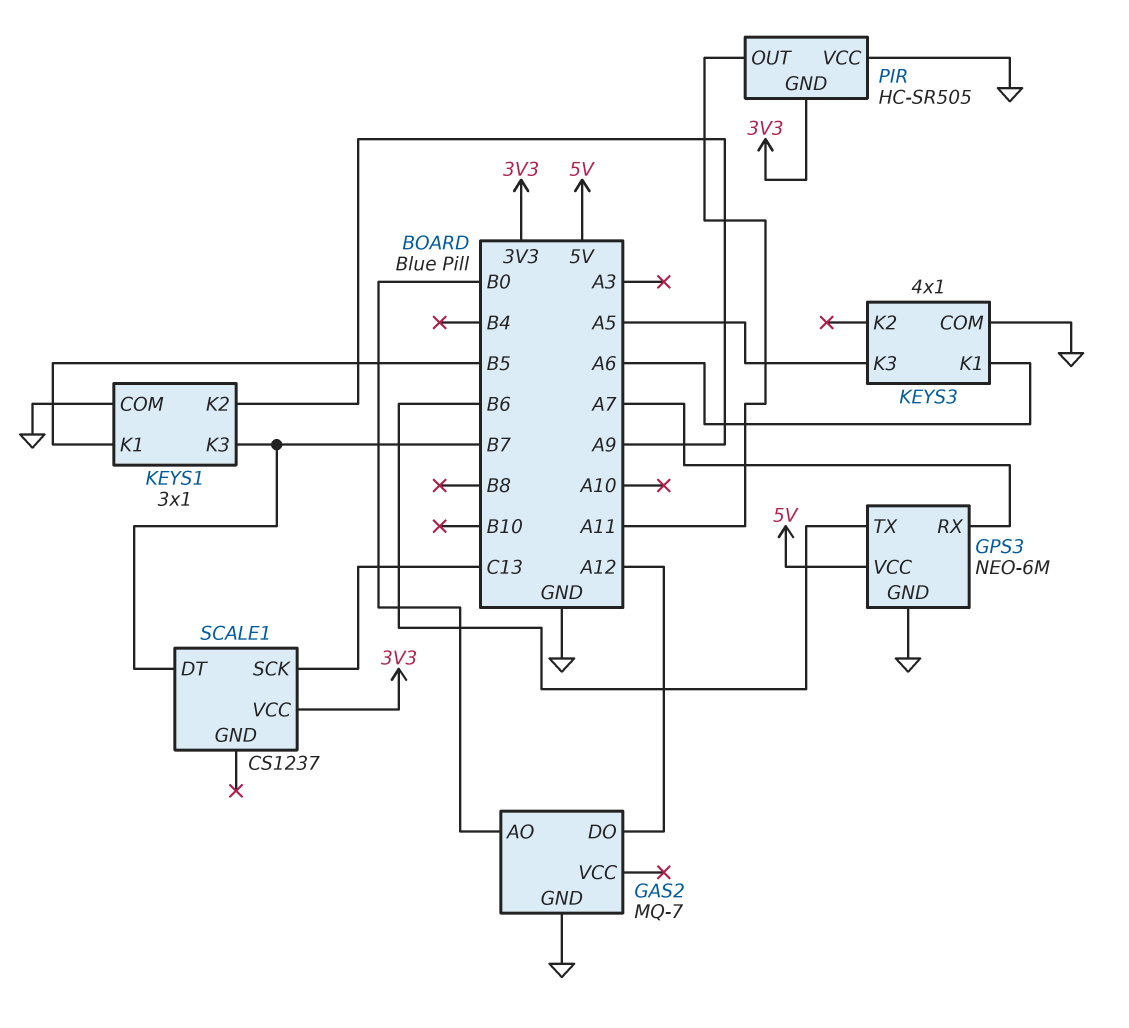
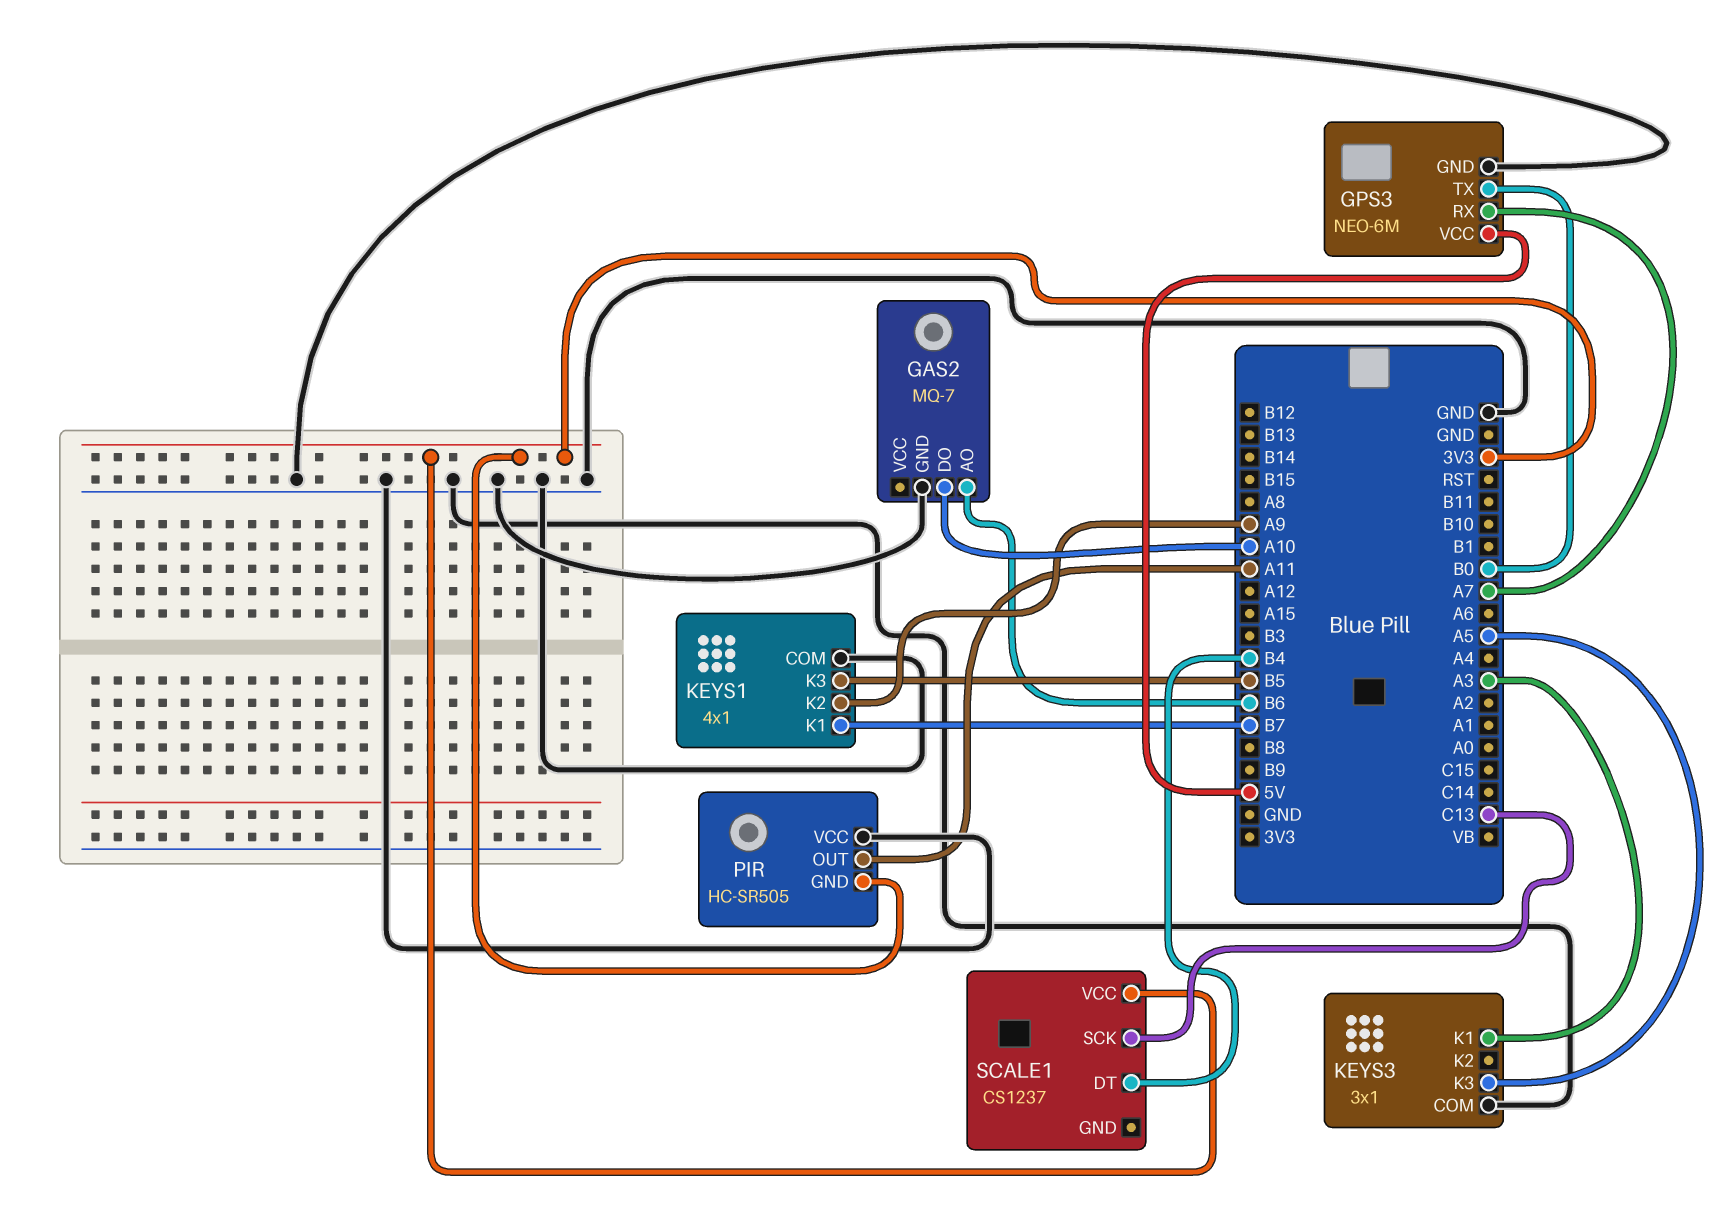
GAS2 pin AO: B0 -> B6
GAS2 pin DO: A12 -> A10
GPS3 pin TX: B6 -> B0
KEYS1: 3x1 -> 4x1
KEYS1 pin K1: B5 -> B7
KEYS1 pin K3: B7 -> B5
KEYS3: 4x1 -> 3x1
KEYS3 pin K1: A6 -> A3
SCALE1 pin DT: B7 -> B4

